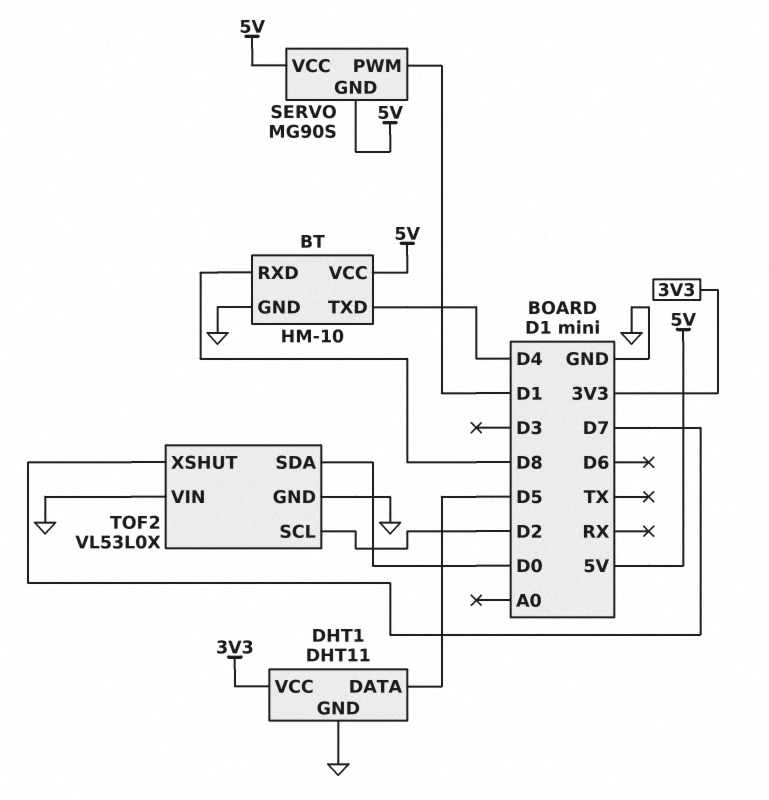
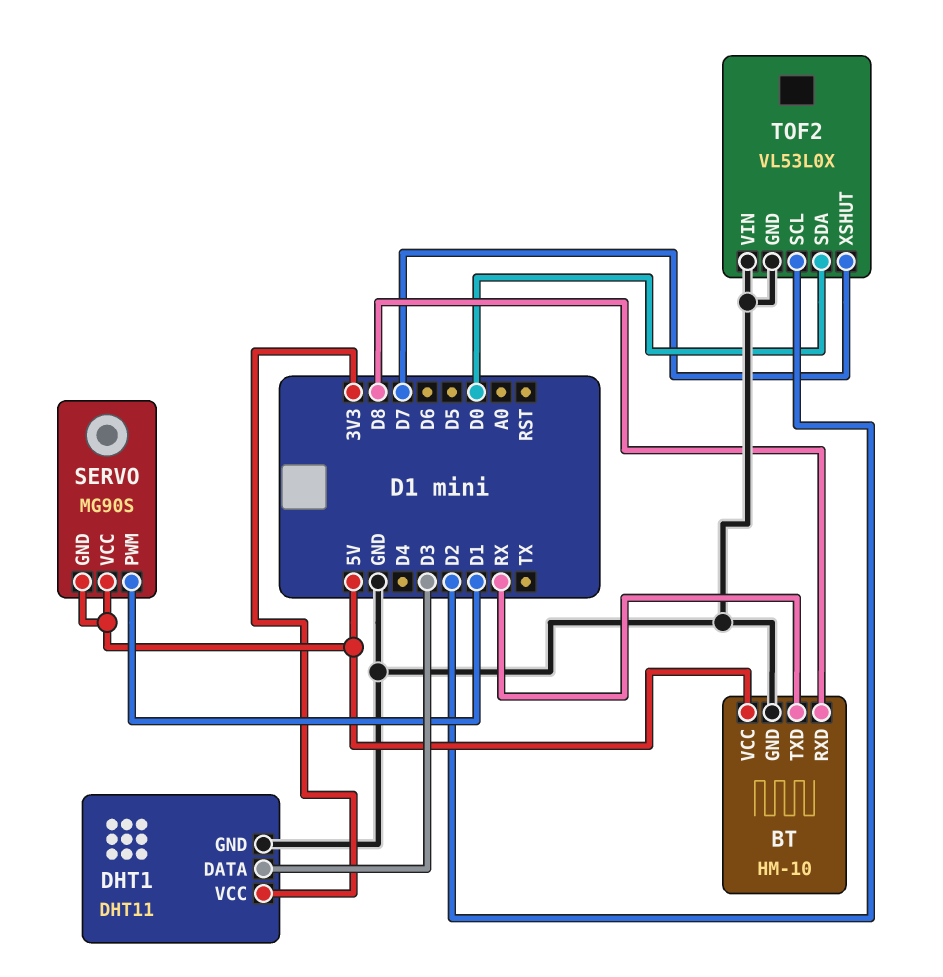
BT pin TXD: D4 -> RX
DHT1 pin DATA: D5 -> D3

